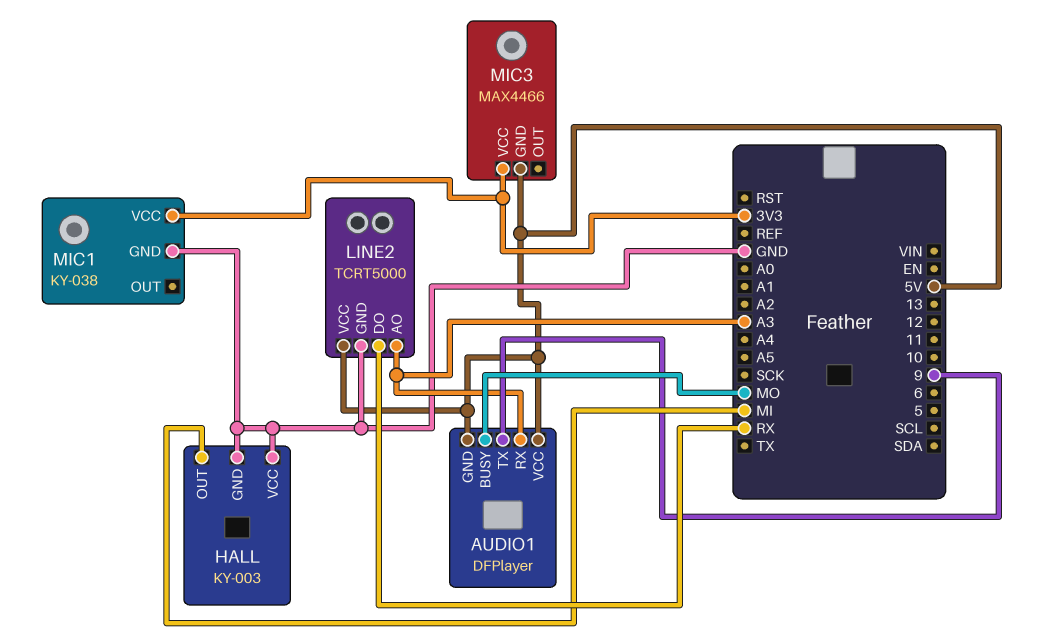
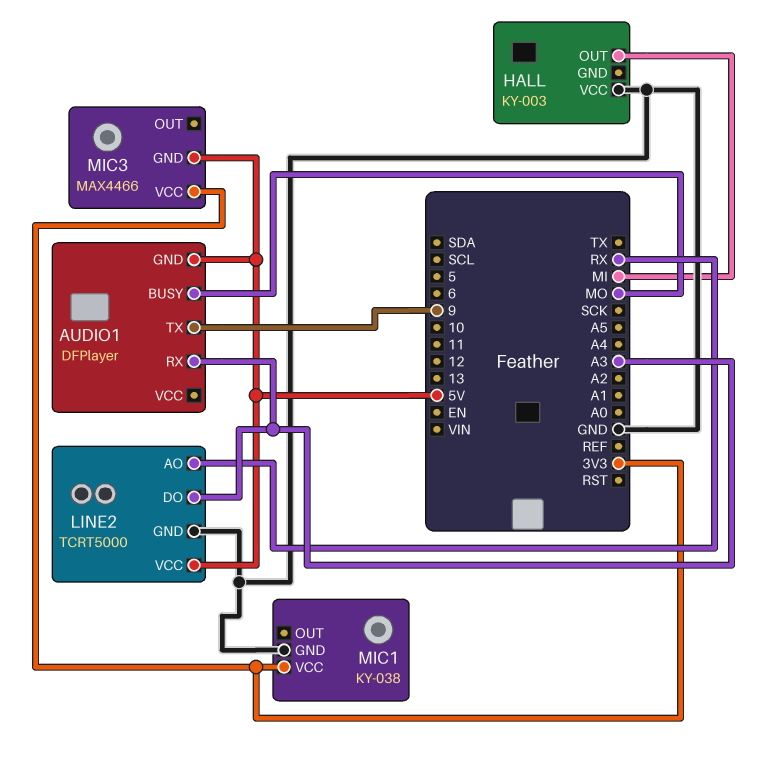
AUDIO1 pin VCC: 5V -> none
HALL pin GND: GND -> none
LINE2 pin AO: A3 -> RX
LINE2 pin DO: RX -> A3

